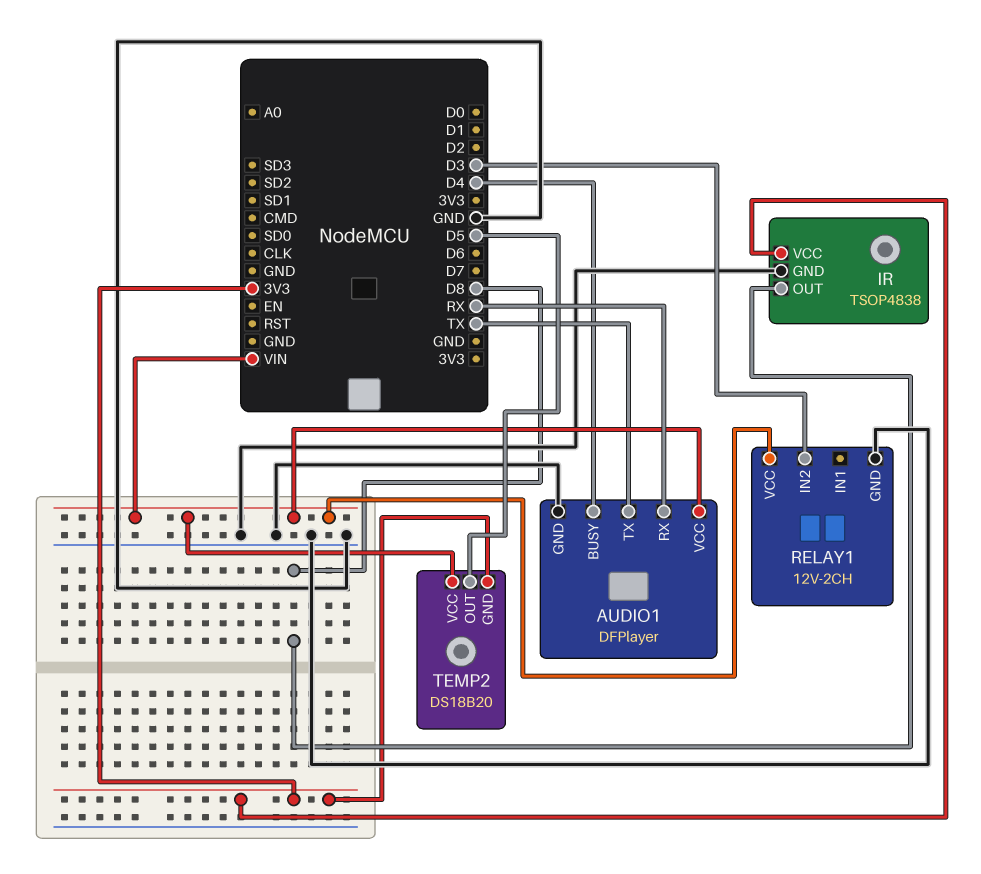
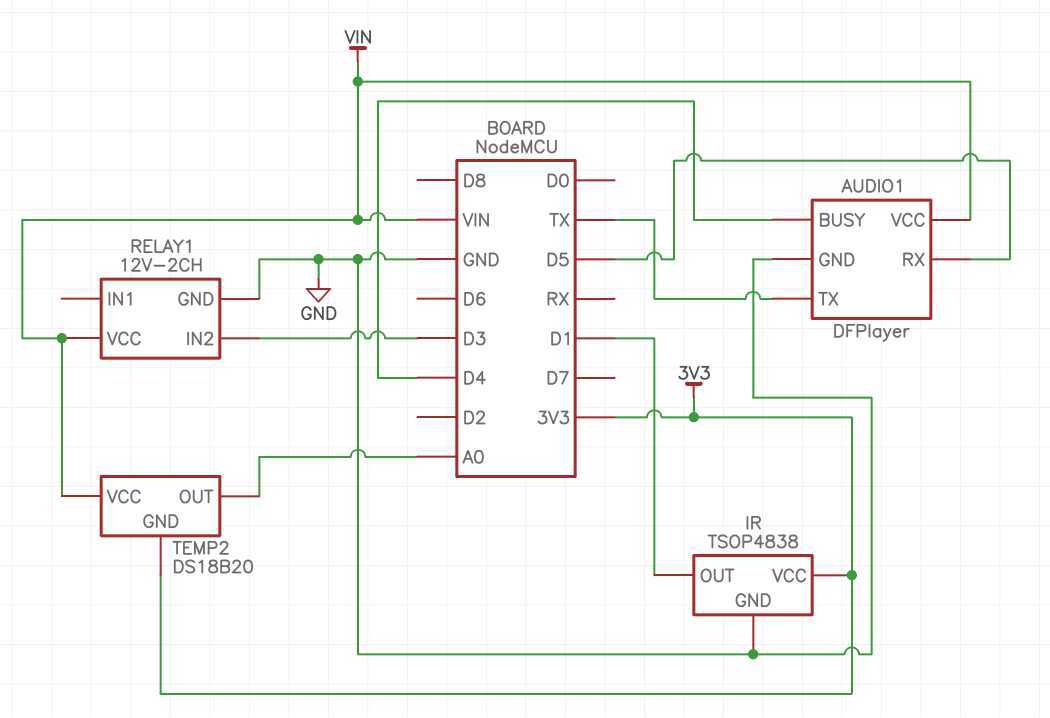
AUDIO1 pin RX: RX -> D5
IR pin OUT: D8 -> D1
TEMP2 pin OUT: D5 -> A0

